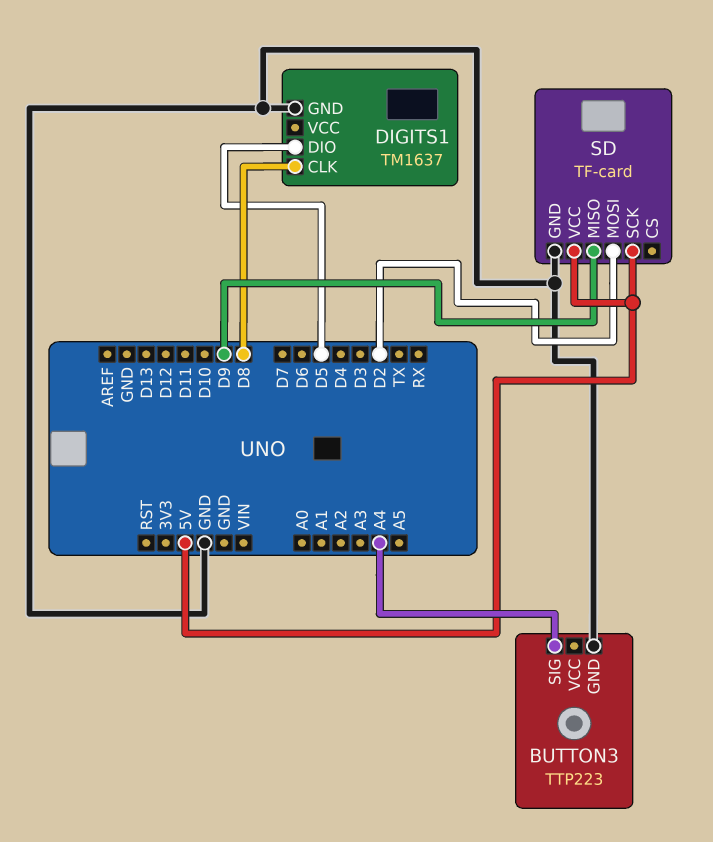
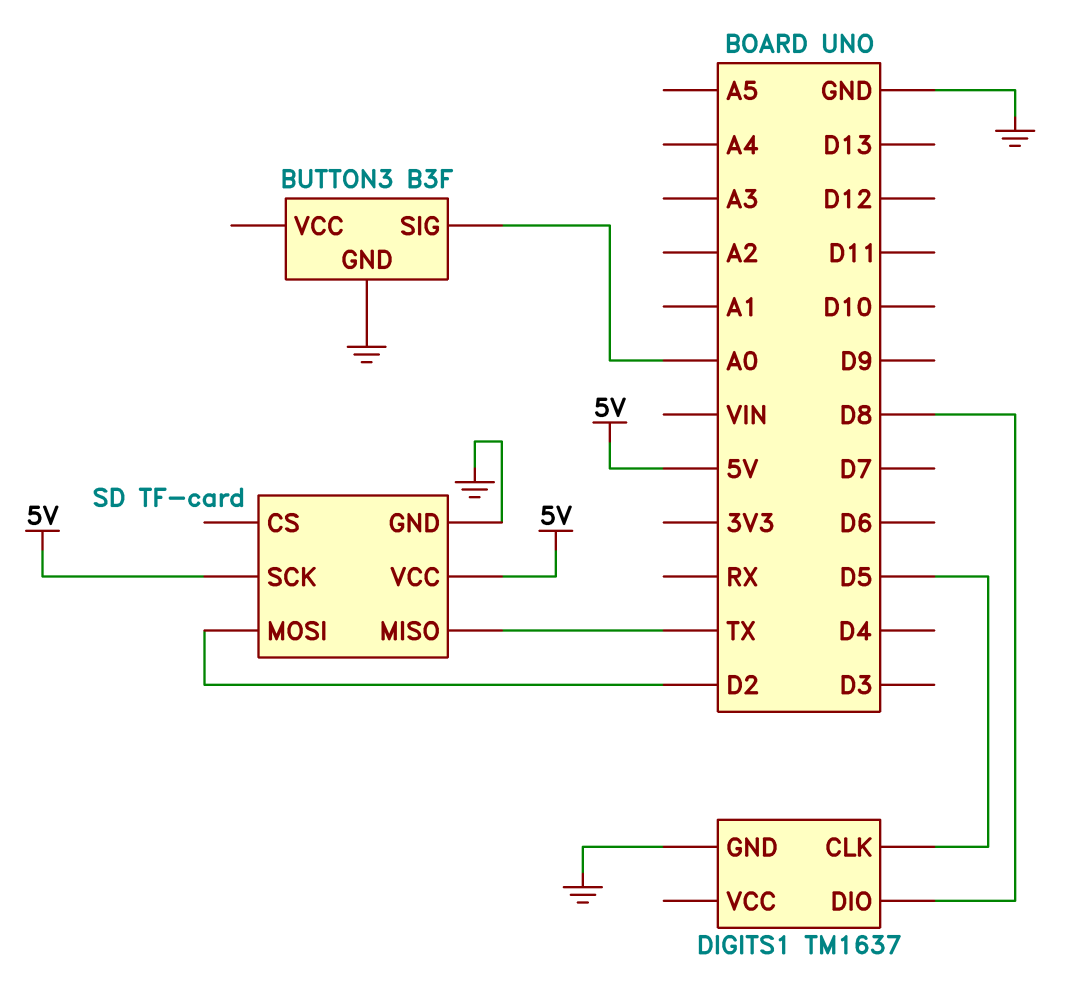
BUTTON3: TTP223 -> B3F
BUTTON3 pin SIG: A4 -> A0
DIGITS1 pin CLK: D8 -> D5
DIGITS1 pin DIO: D5 -> D8
SD pin MISO: D9 -> TX

